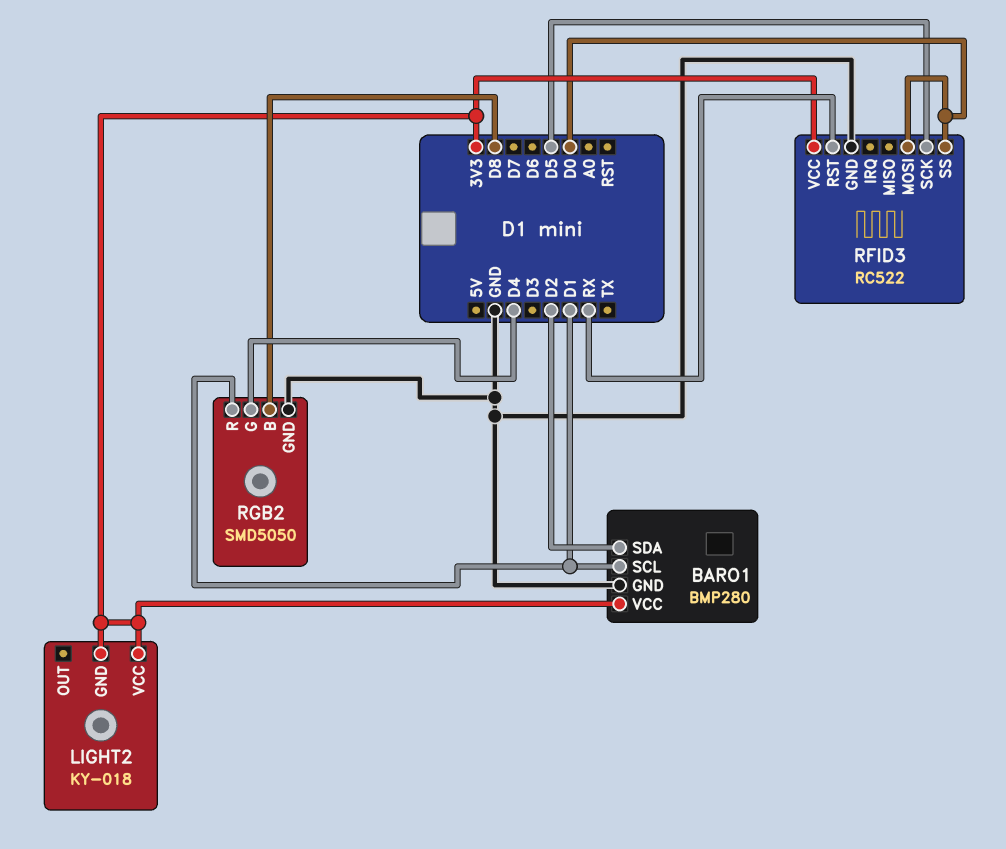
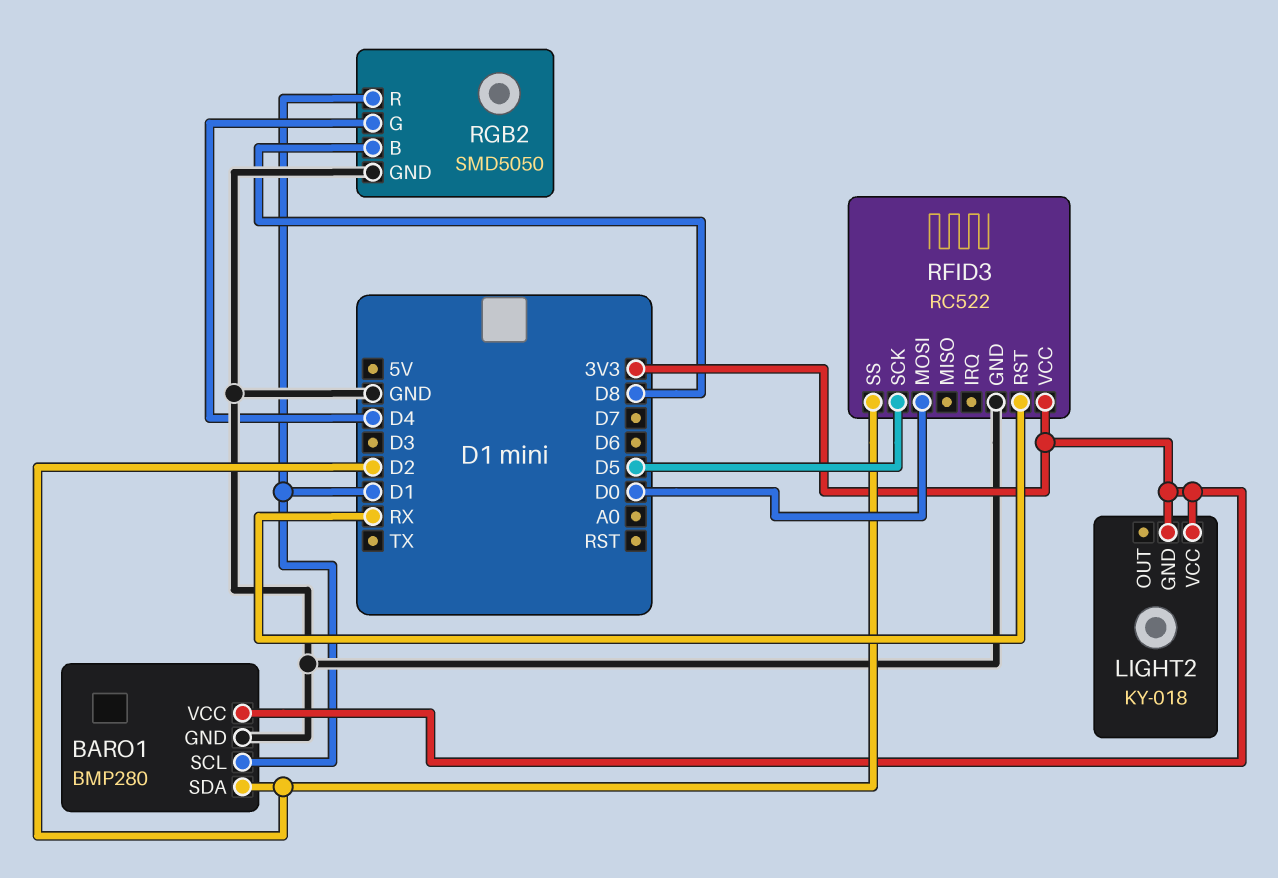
RFID3 pin SS: D0 -> D2

